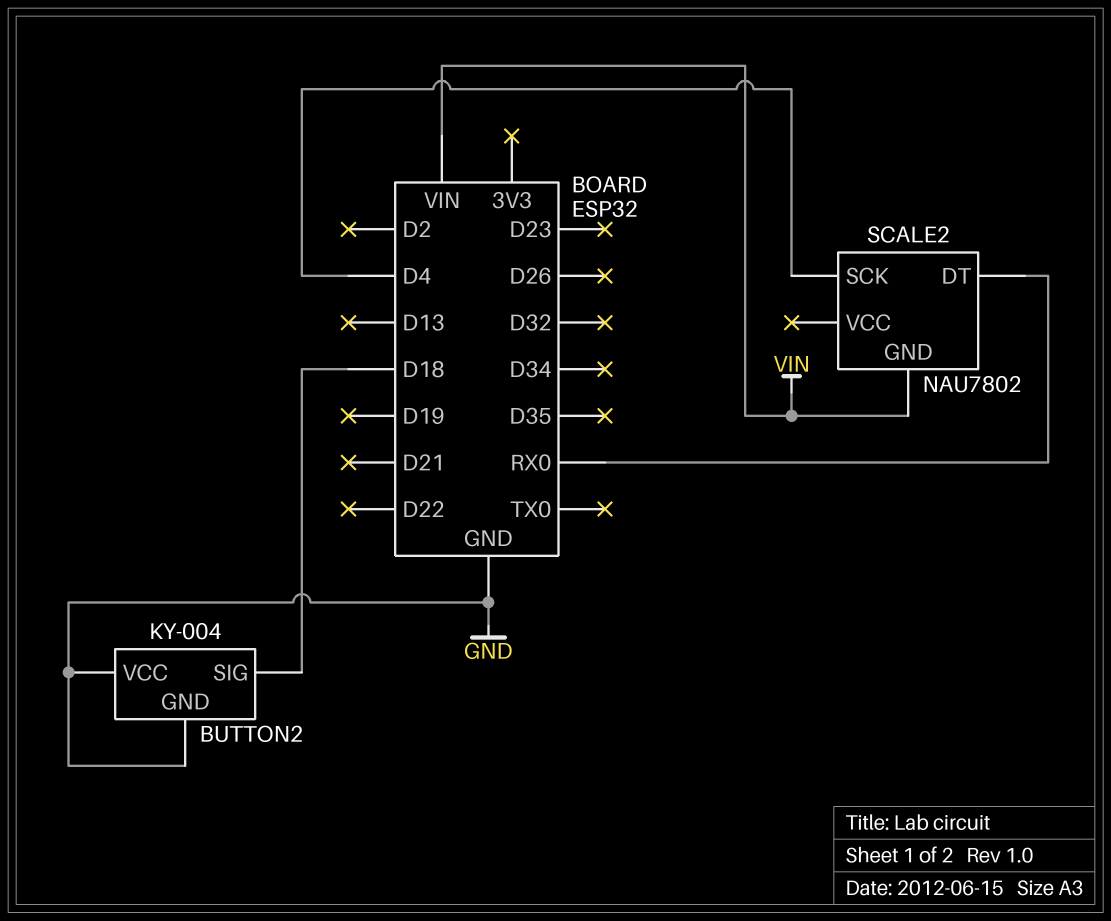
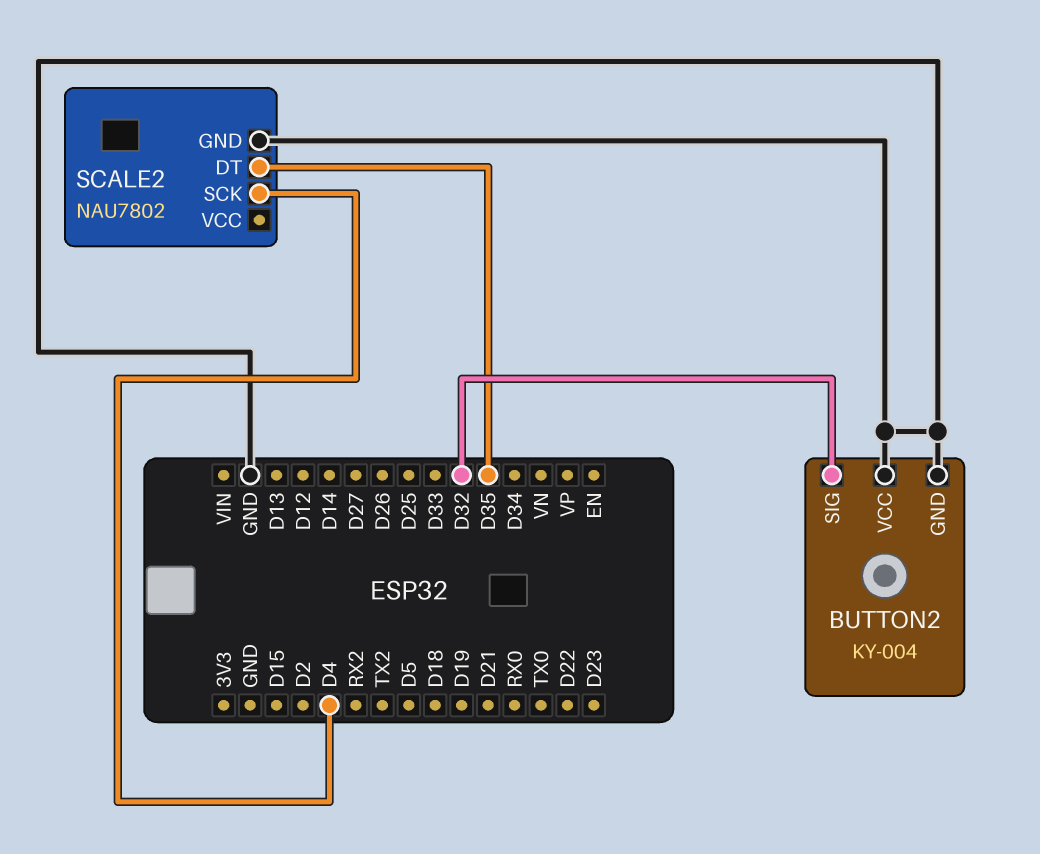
BUTTON2 pin SIG: D18 -> D32
SCALE2 pin DT: RX0 -> D35
SCALE2 pin GND: VIN -> GND

